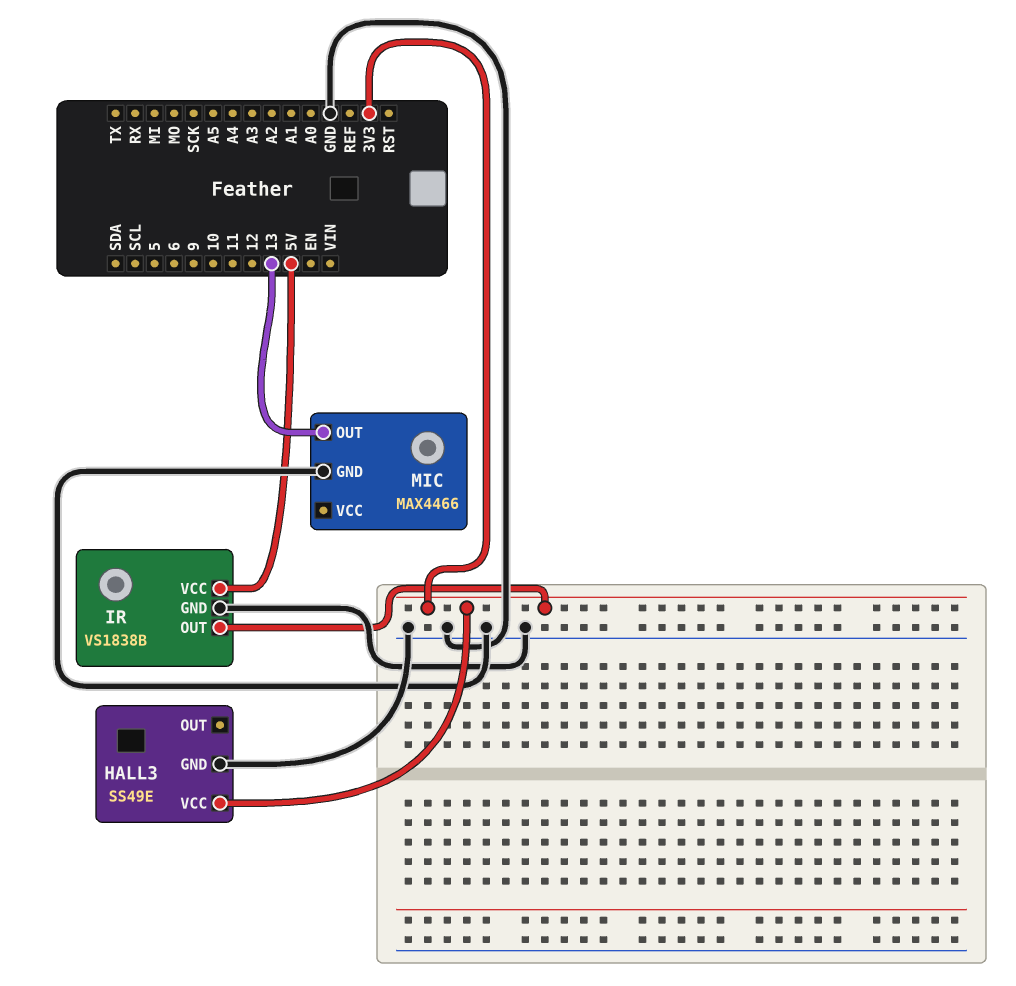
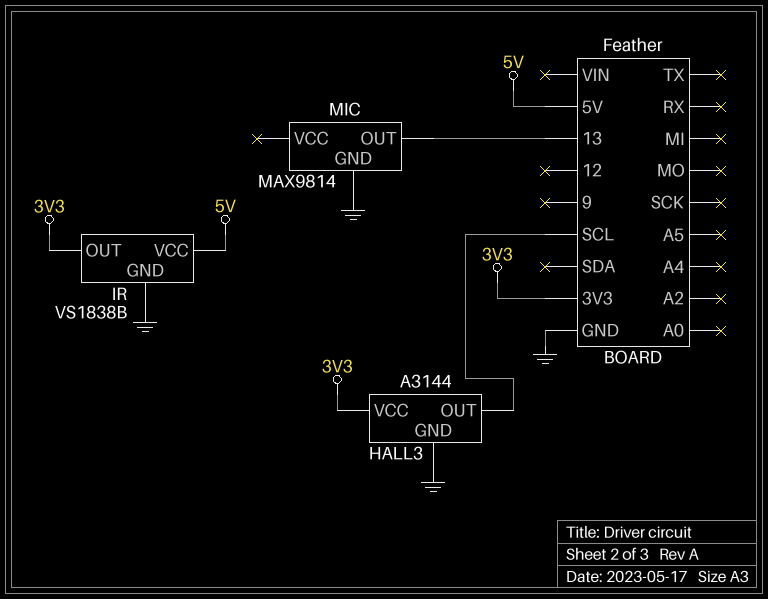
HALL3: SS49E -> A3144
HALL3 pin OUT: none -> SCL
MIC: MAX4466 -> MAX9814

